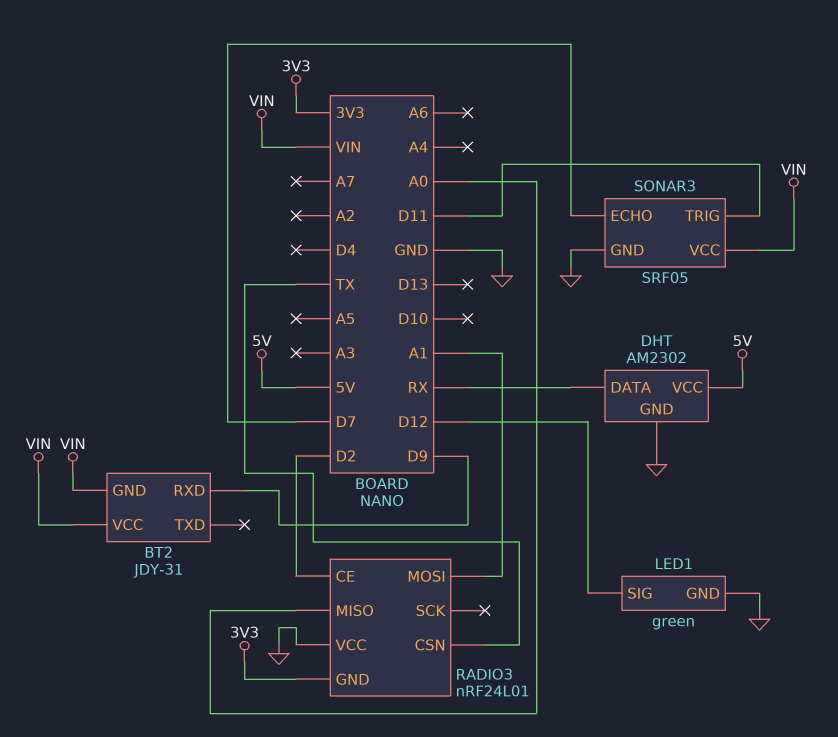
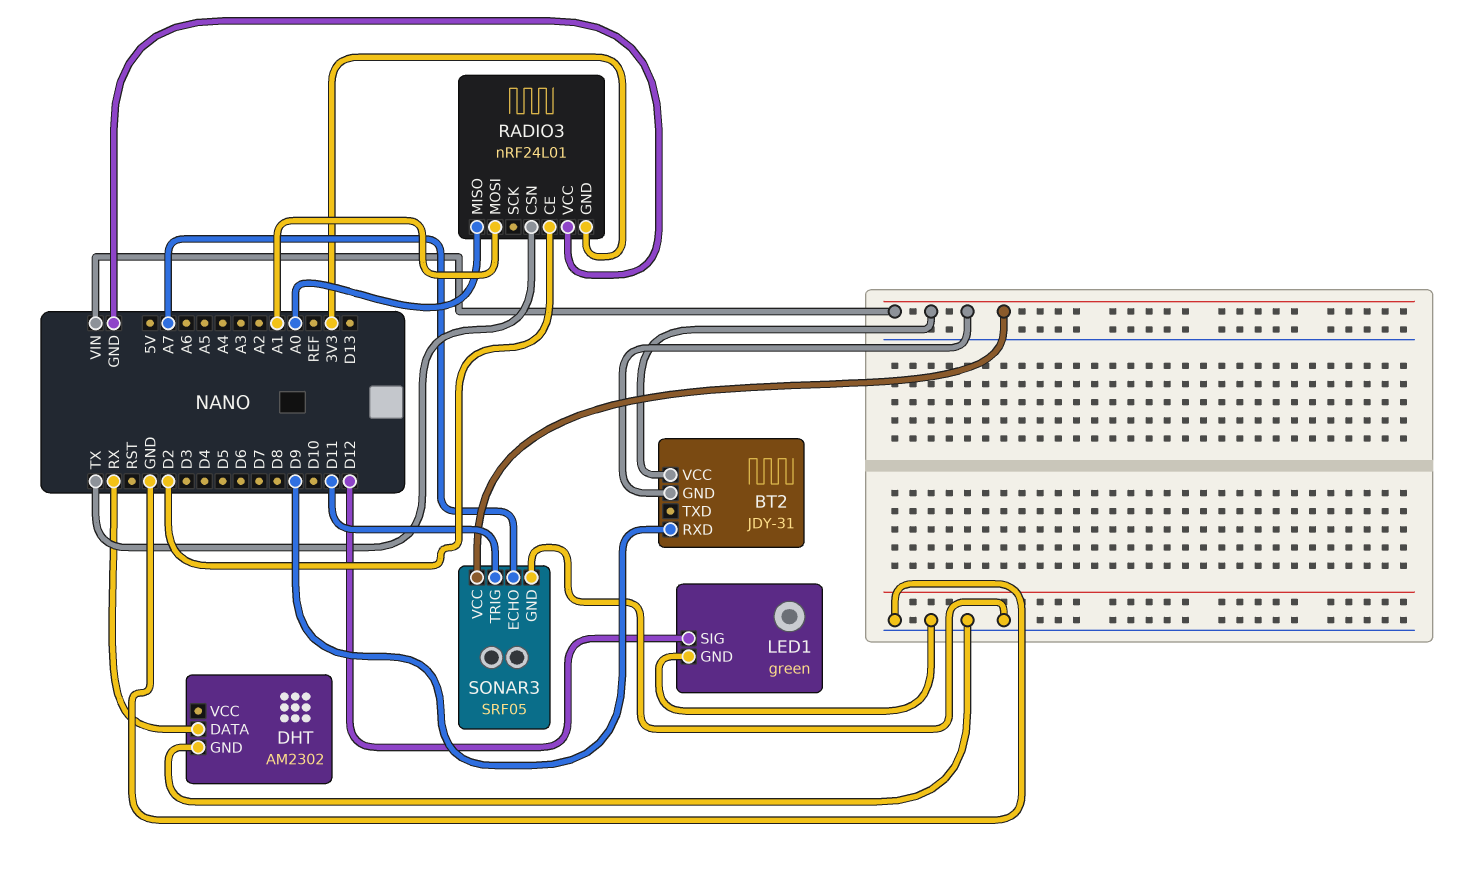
DHT pin VCC: 5V -> none
SONAR3 pin ECHO: D7 -> A7

